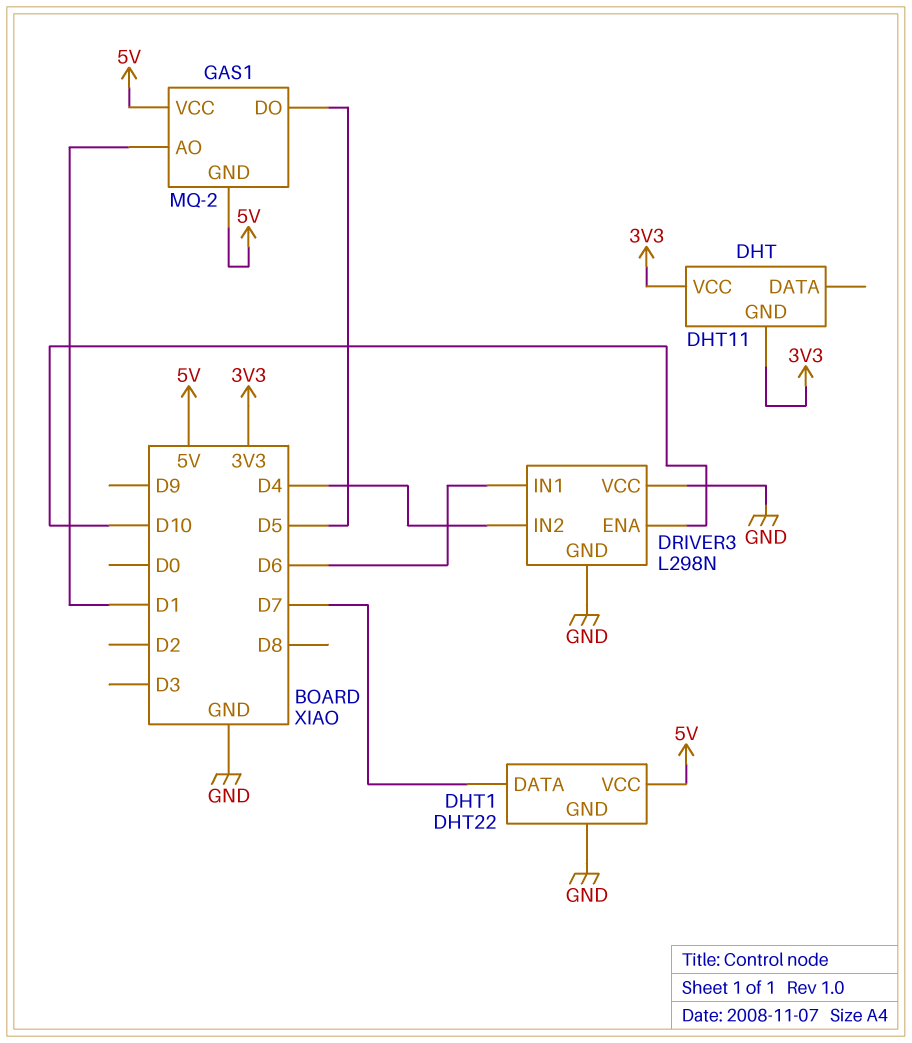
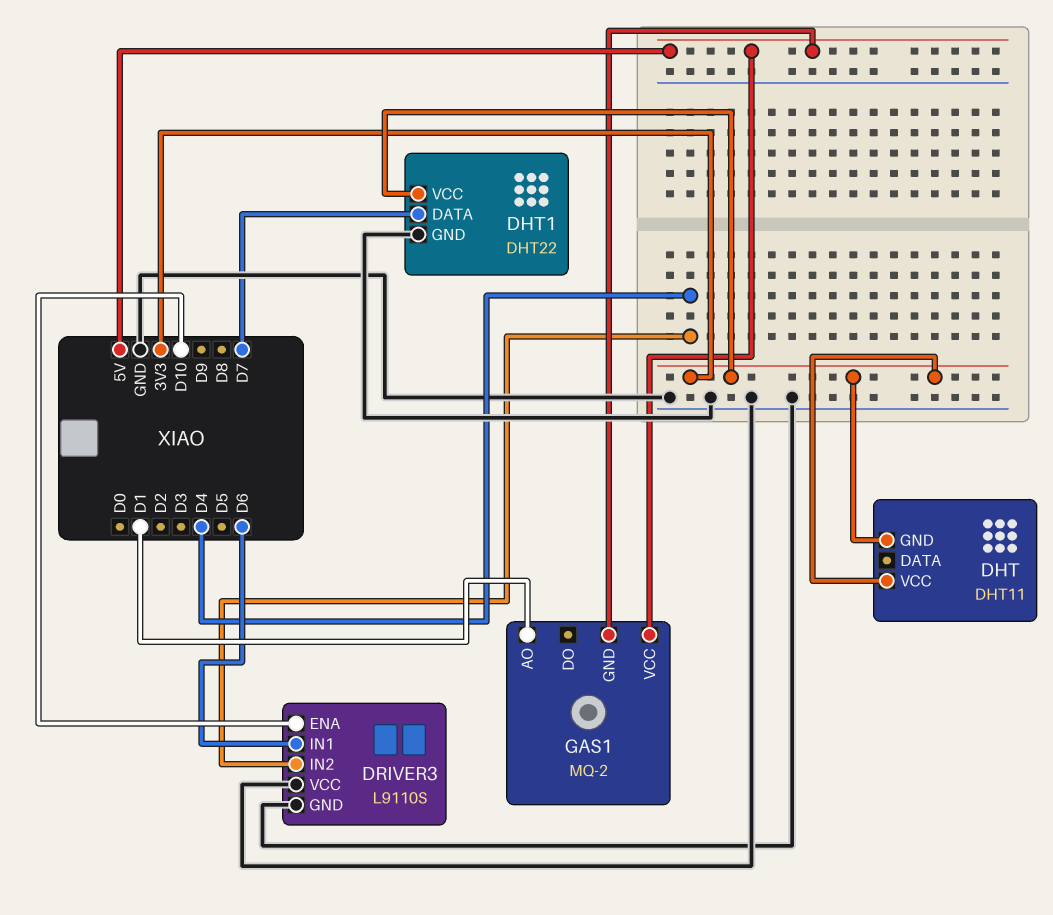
DHT1 pin VCC: 5V -> 3V3
DRIVER3: L298N -> L9110S
GAS1 pin DO: D5 -> none

